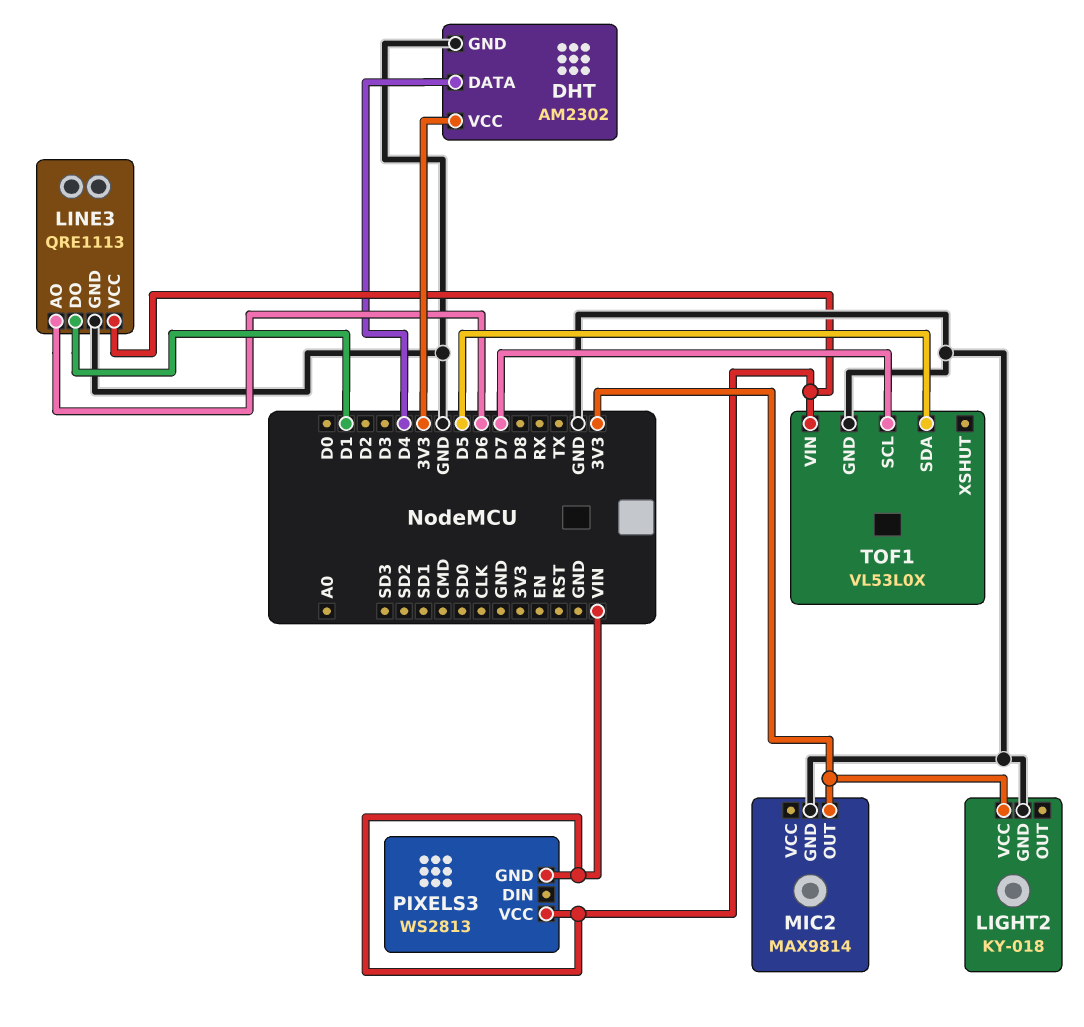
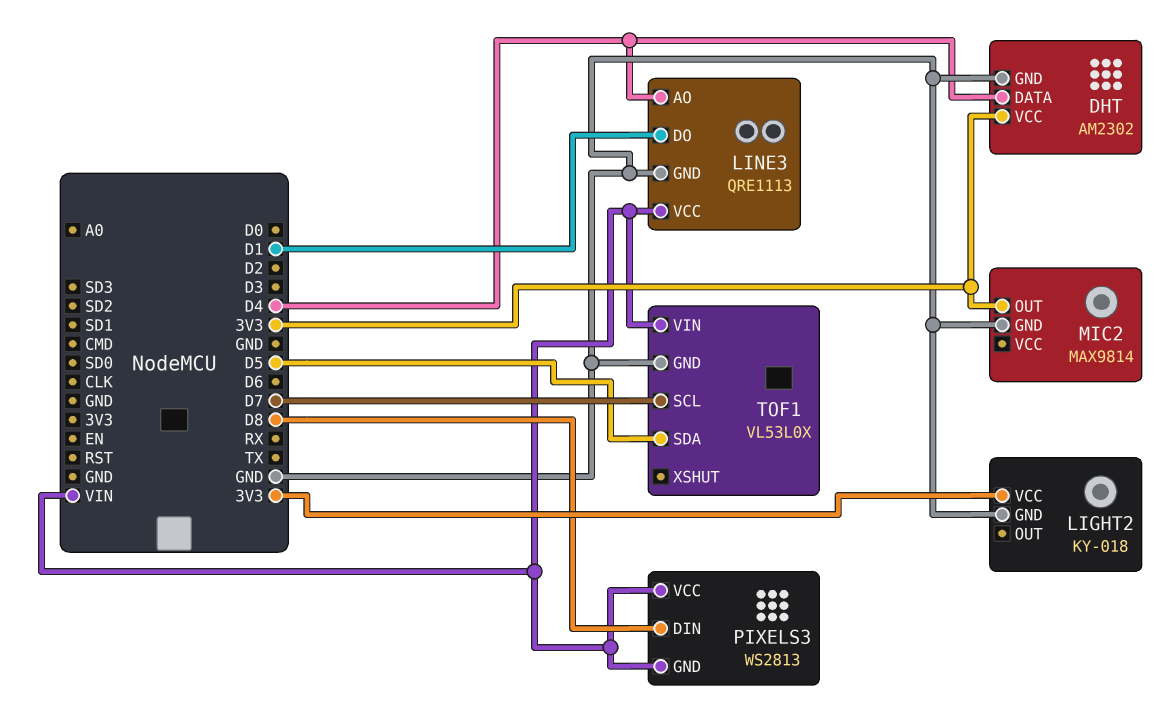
LINE3 pin AO: D6 -> D4
PIXELS3 pin DIN: none -> D8

